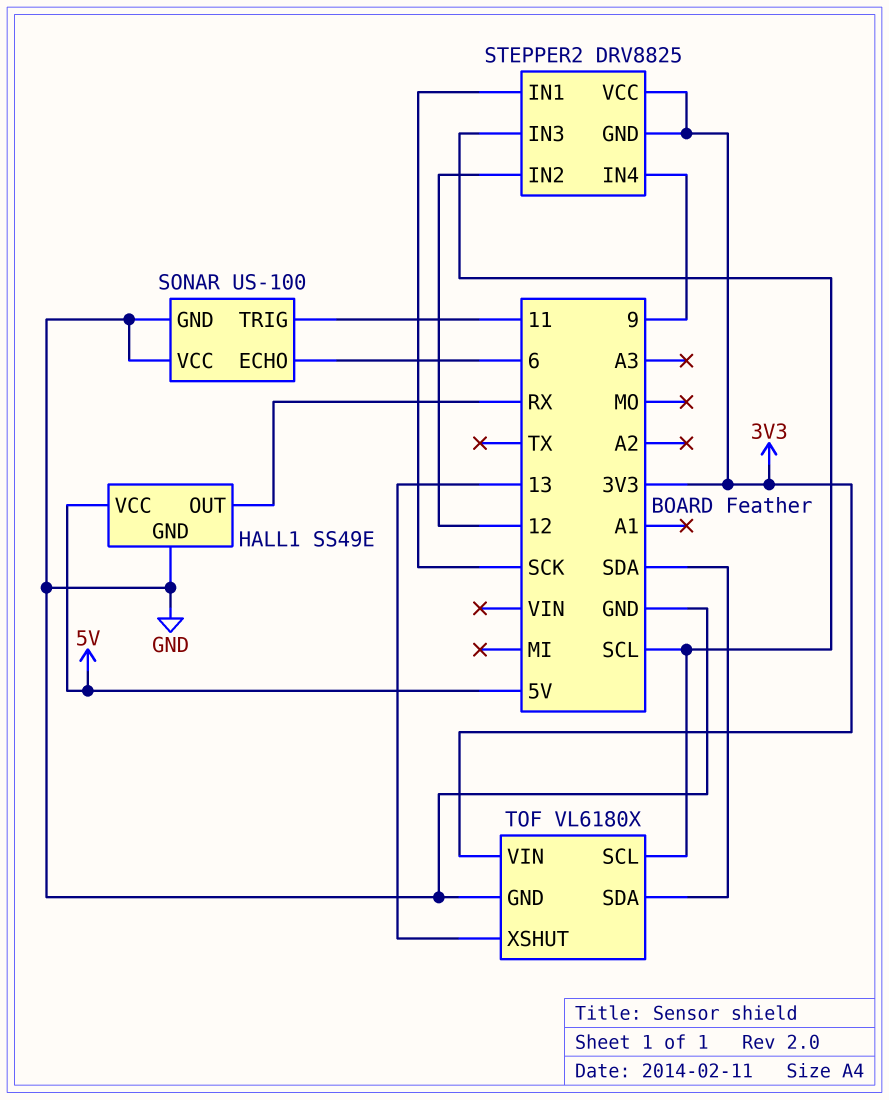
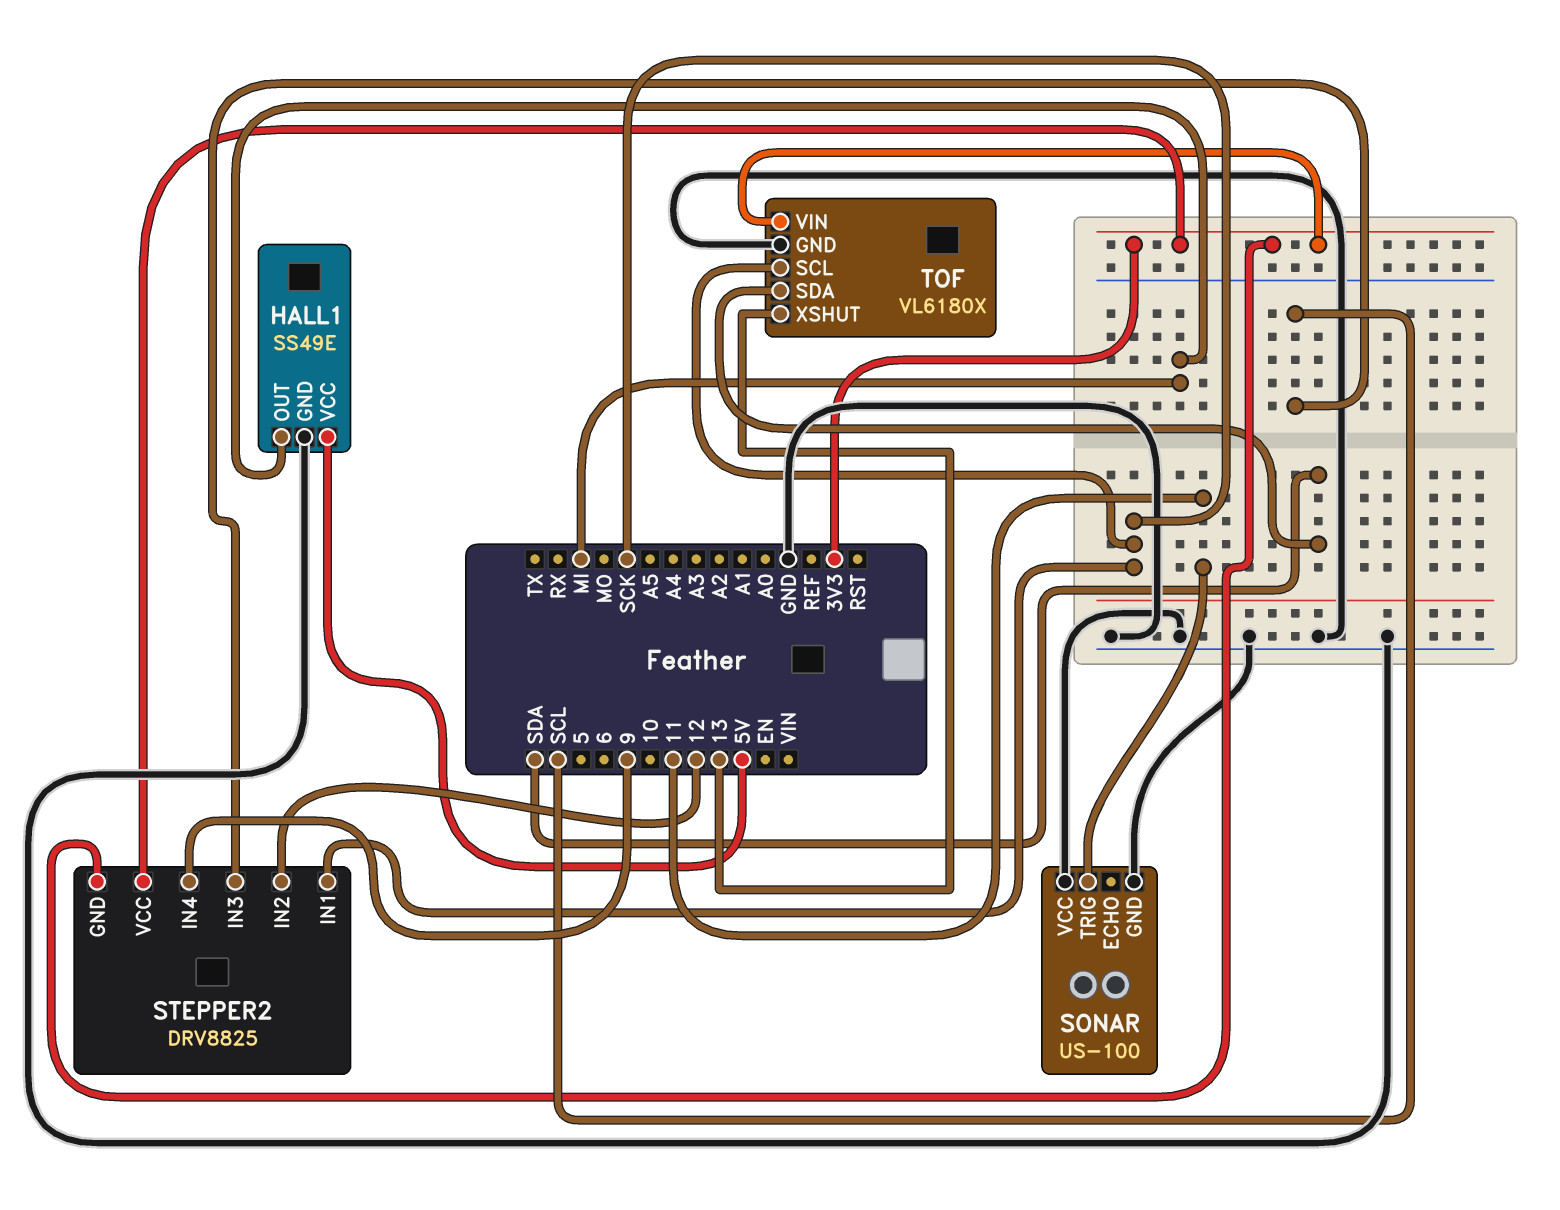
HALL1 pin OUT: RX -> MI
SONAR pin ECHO: 6 -> none
TOF pin SCL: SCL -> SCK

